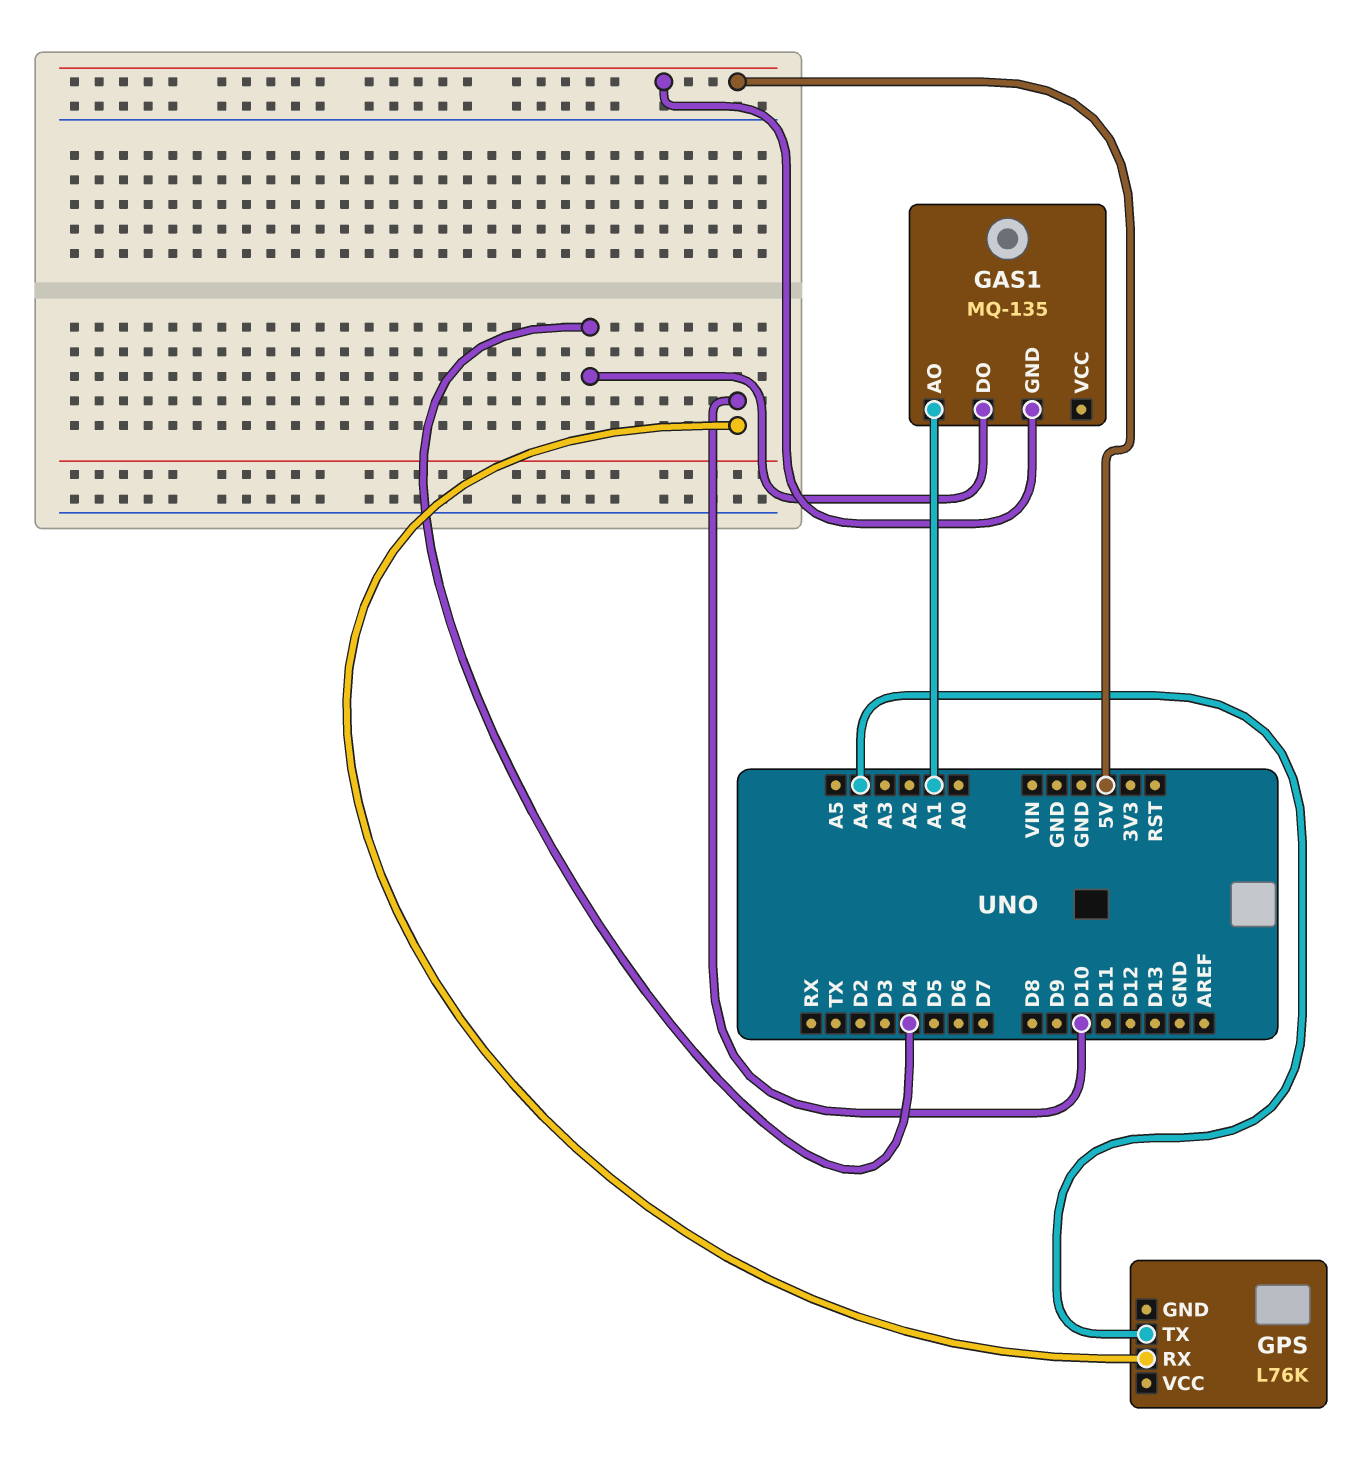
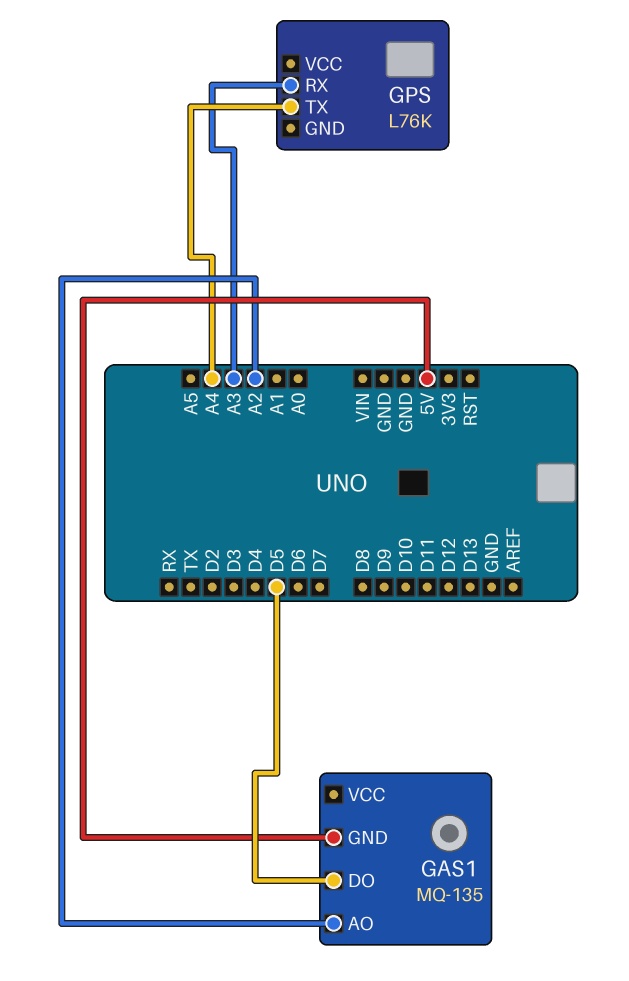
GAS1 pin AO: A1 -> A2
GAS1 pin DO: D4 -> D5
GPS pin RX: D10 -> A3

